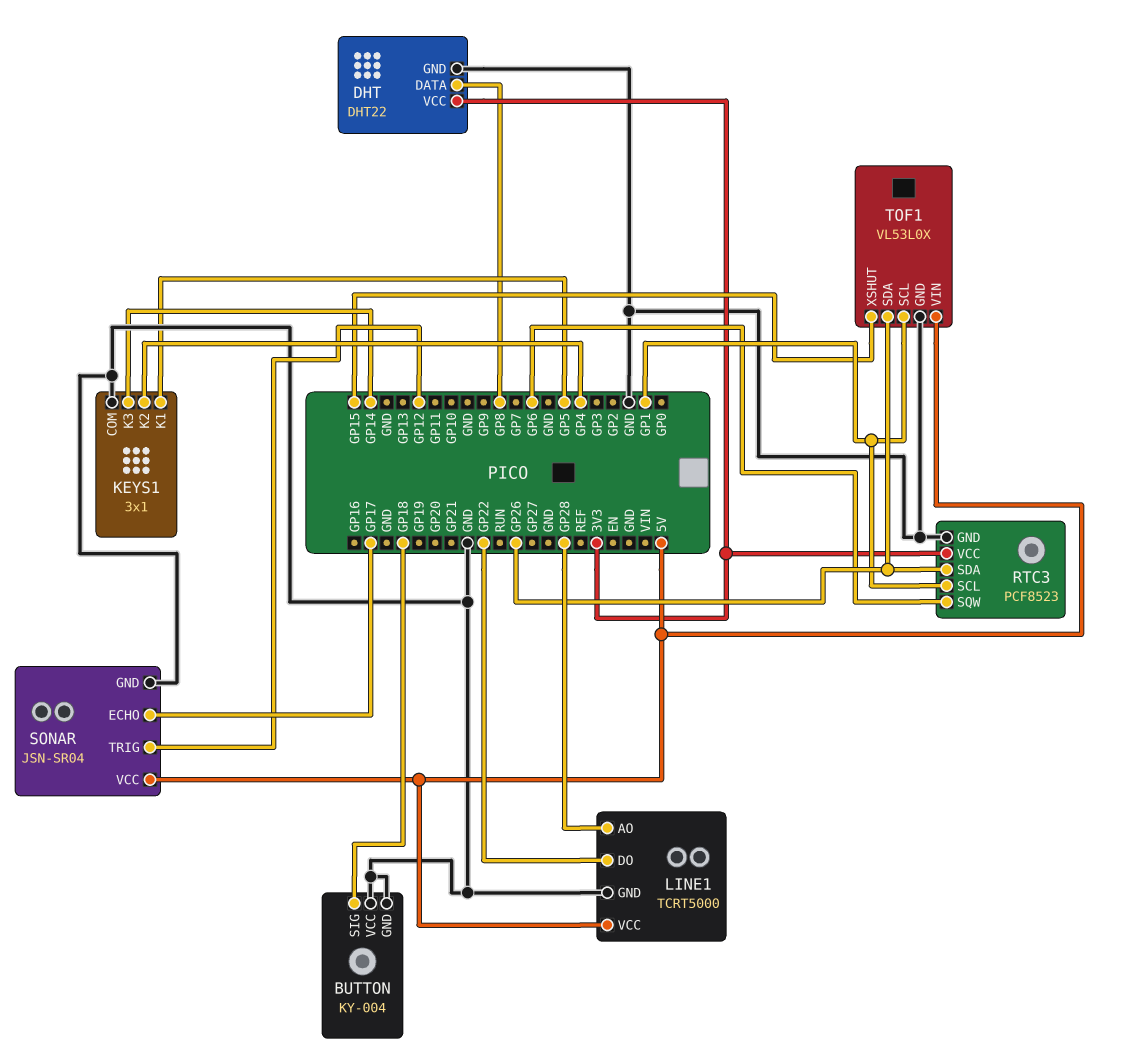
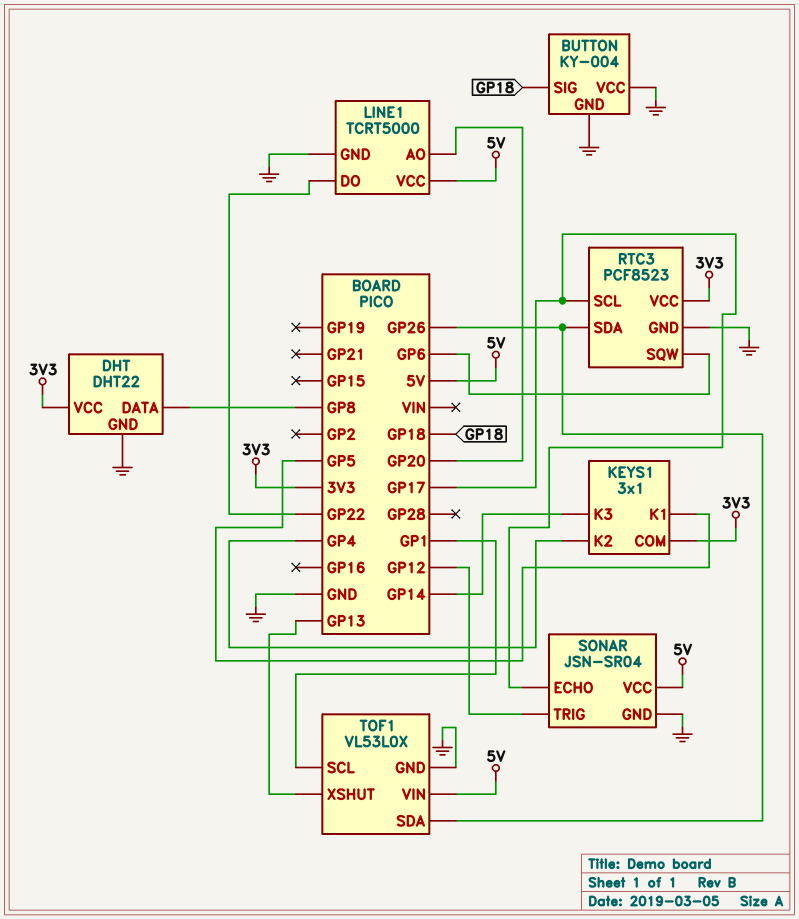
KEYS1 pin COM: GND -> 3V3
LINE1 pin AO: GP28 -> GP20
RTC3 pin SCL: GP1 -> GP17
TOF1 pin XSHUT: GP15 -> GP13

